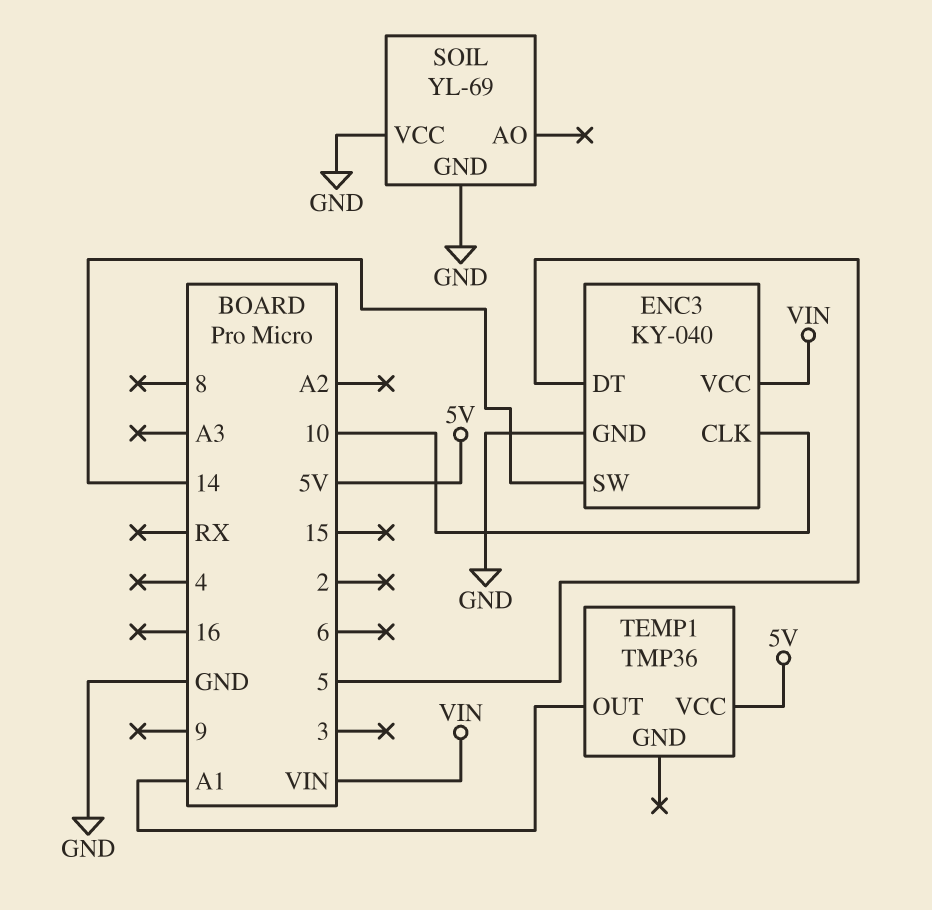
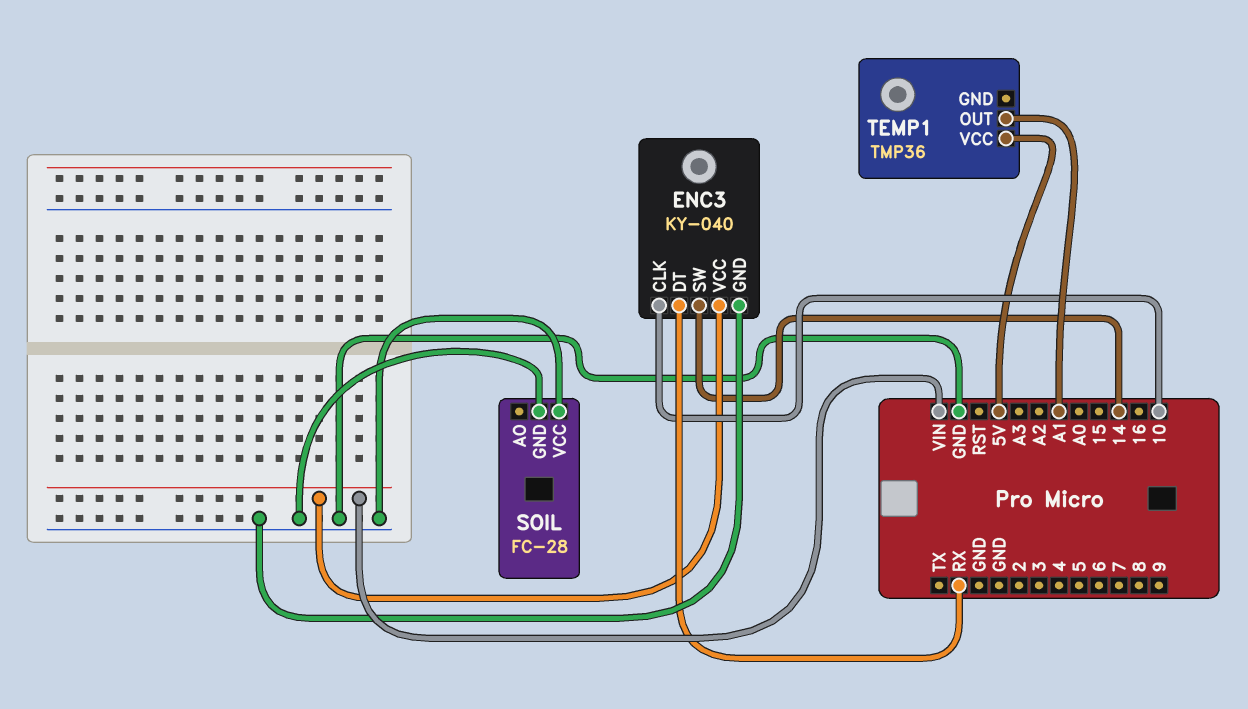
ENC3 pin DT: 5 -> RX
SOIL: YL-69 -> FC-28

